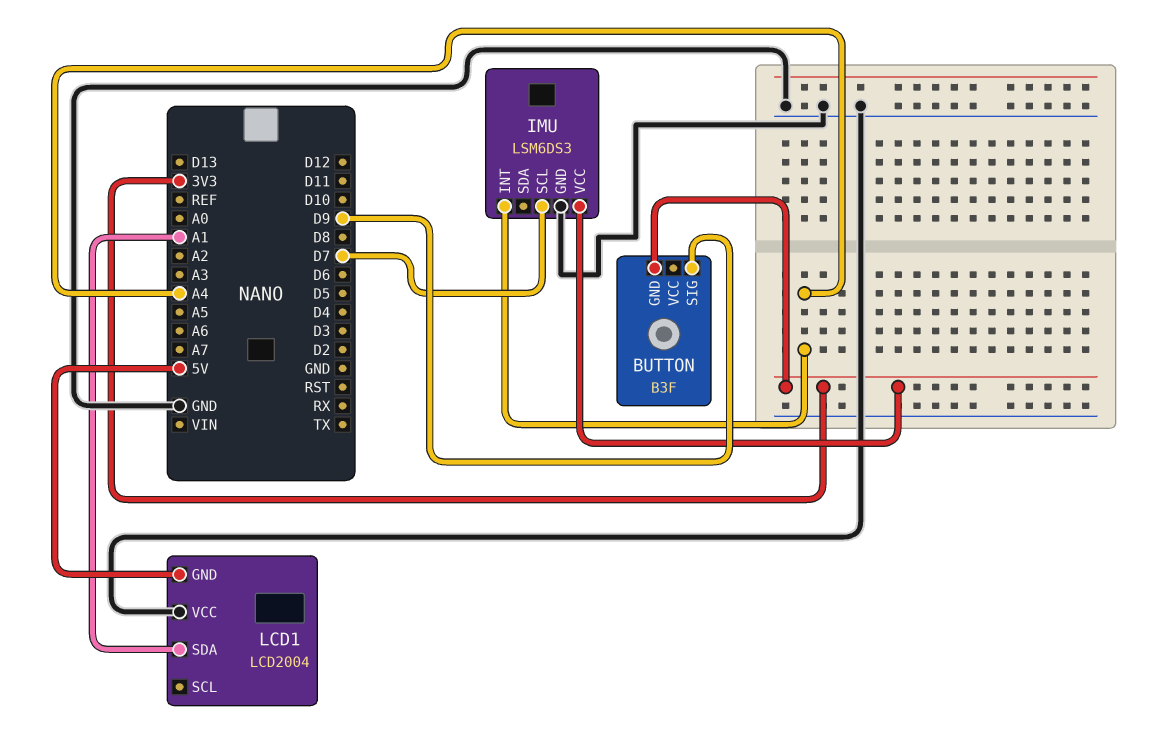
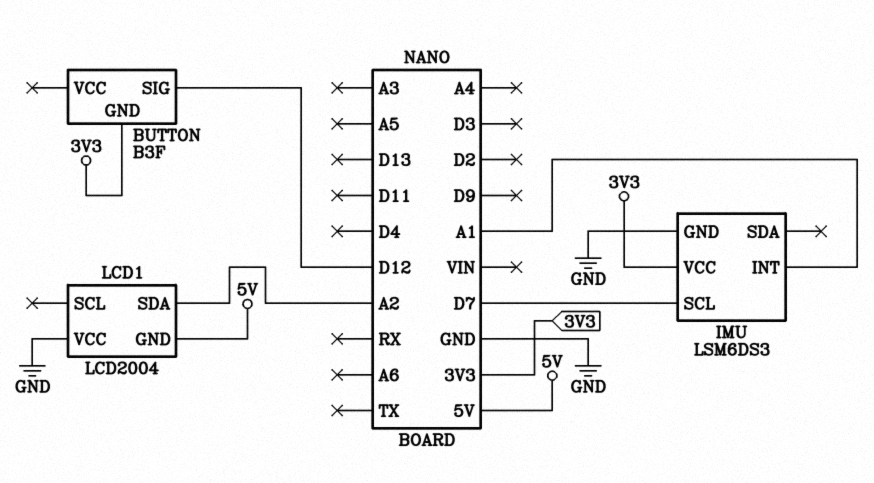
BUTTON pin SIG: D9 -> D12
IMU pin INT: A4 -> A1
LCD1 pin SDA: A1 -> A2

